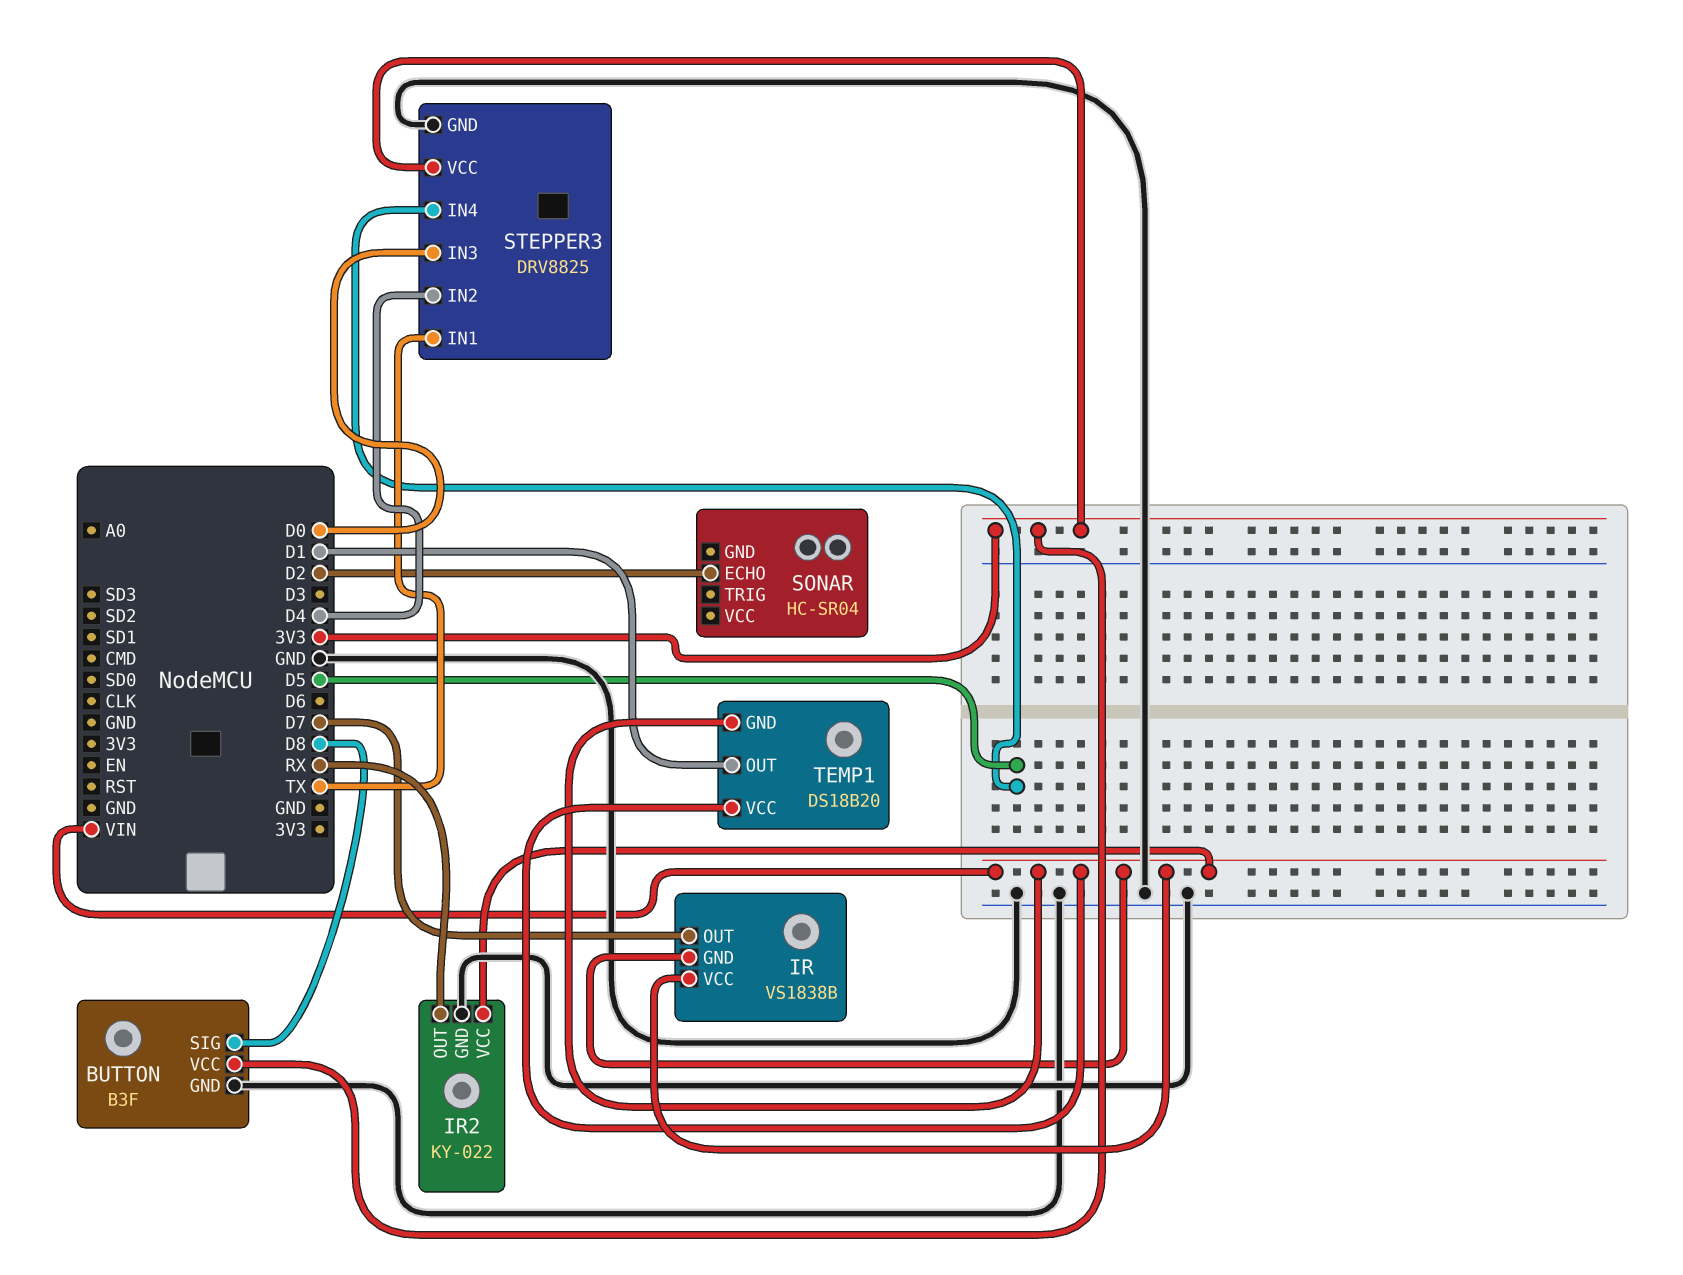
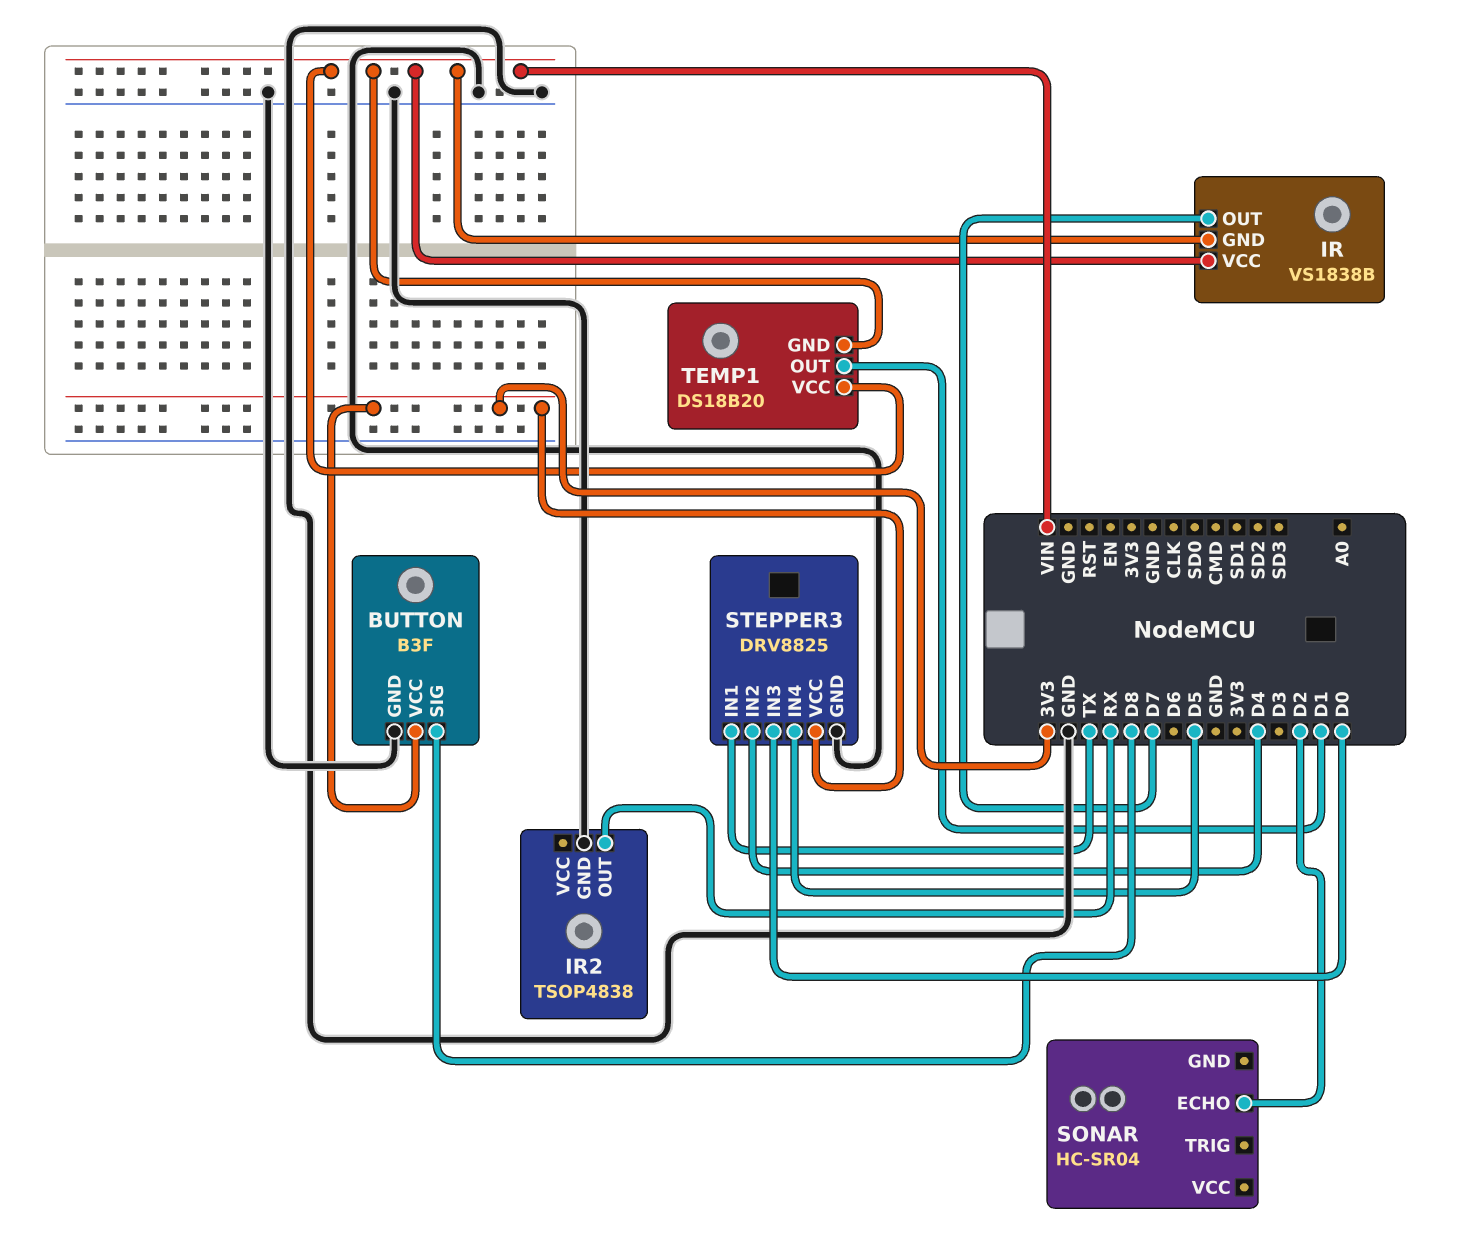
IR2: KY-022 -> TSOP4838
IR2 pin VCC: VIN -> none

